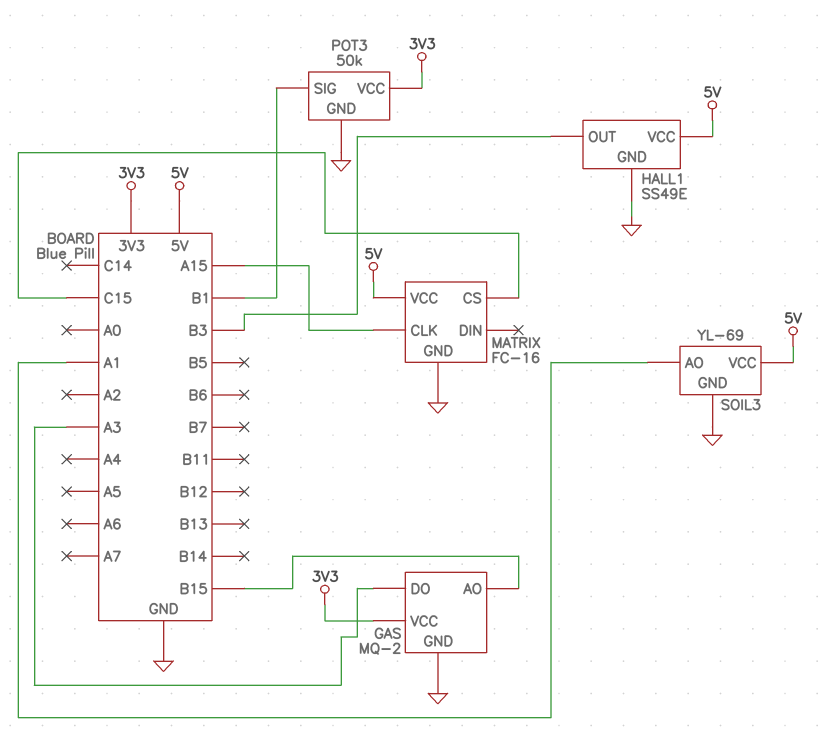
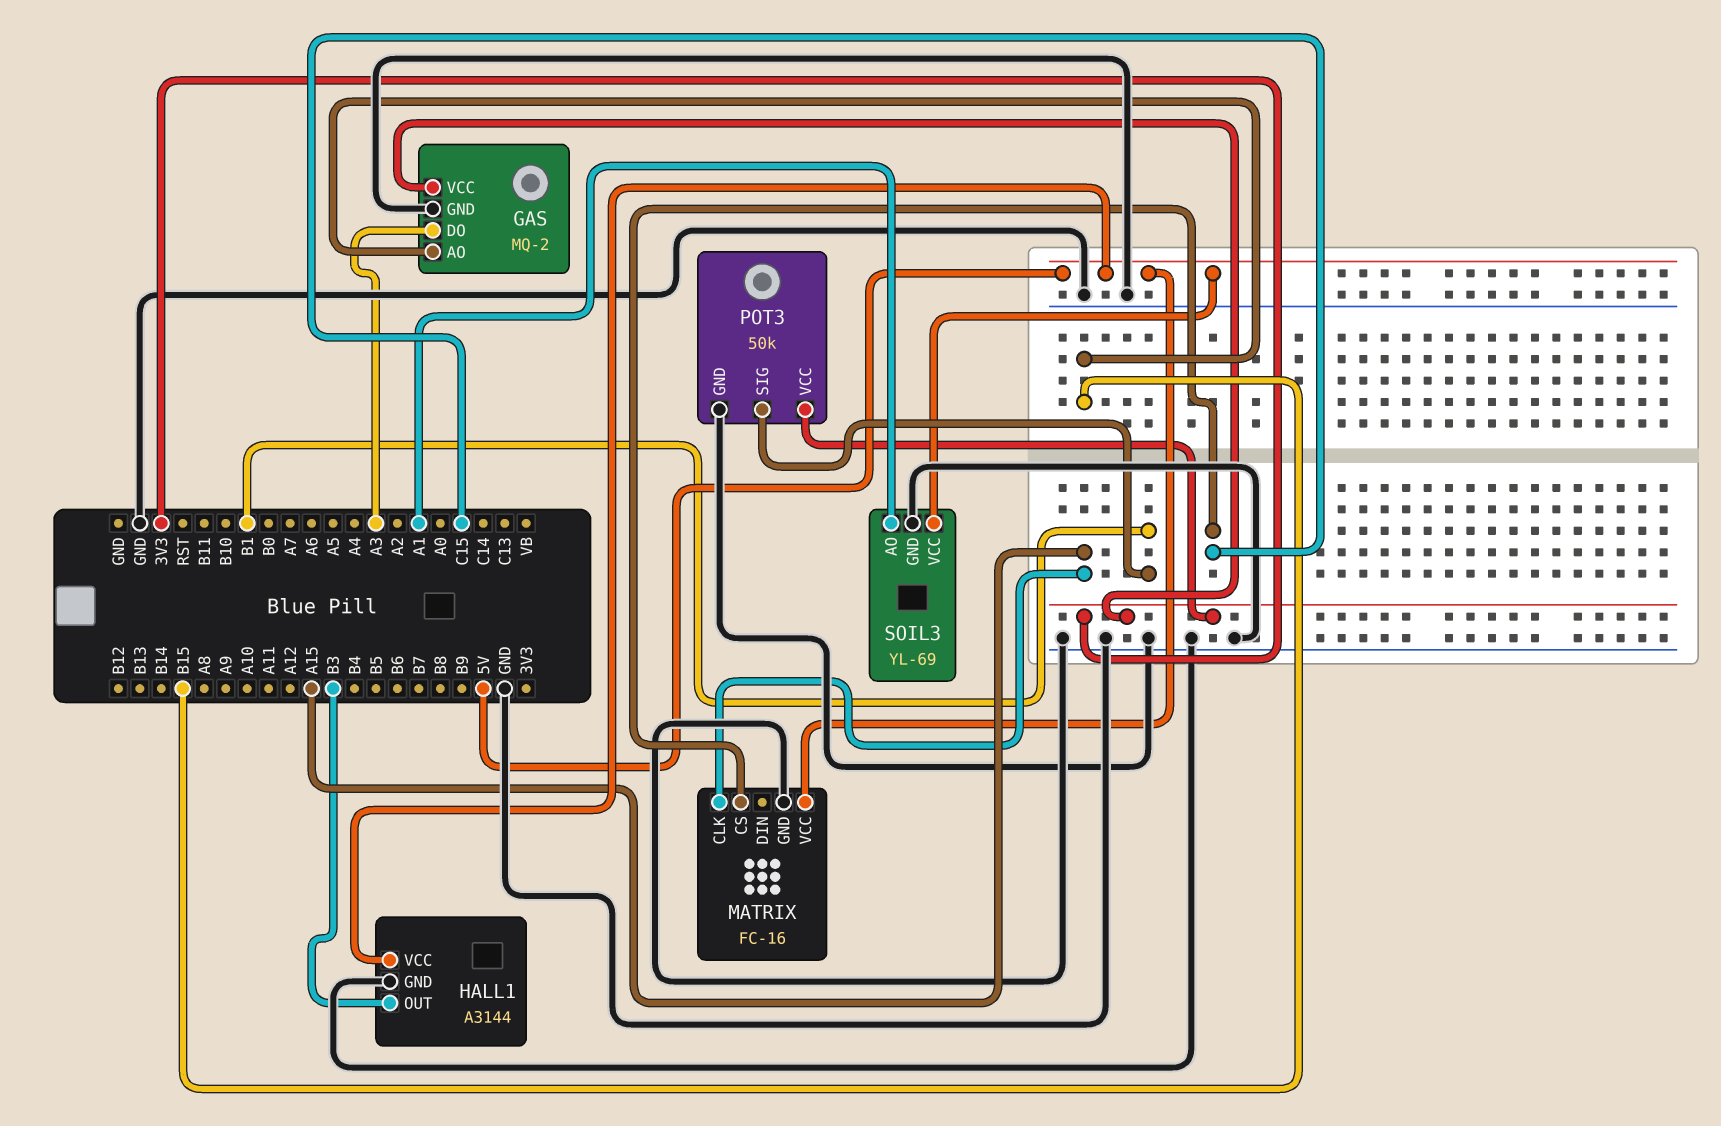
HALL1: SS49E -> A3144

